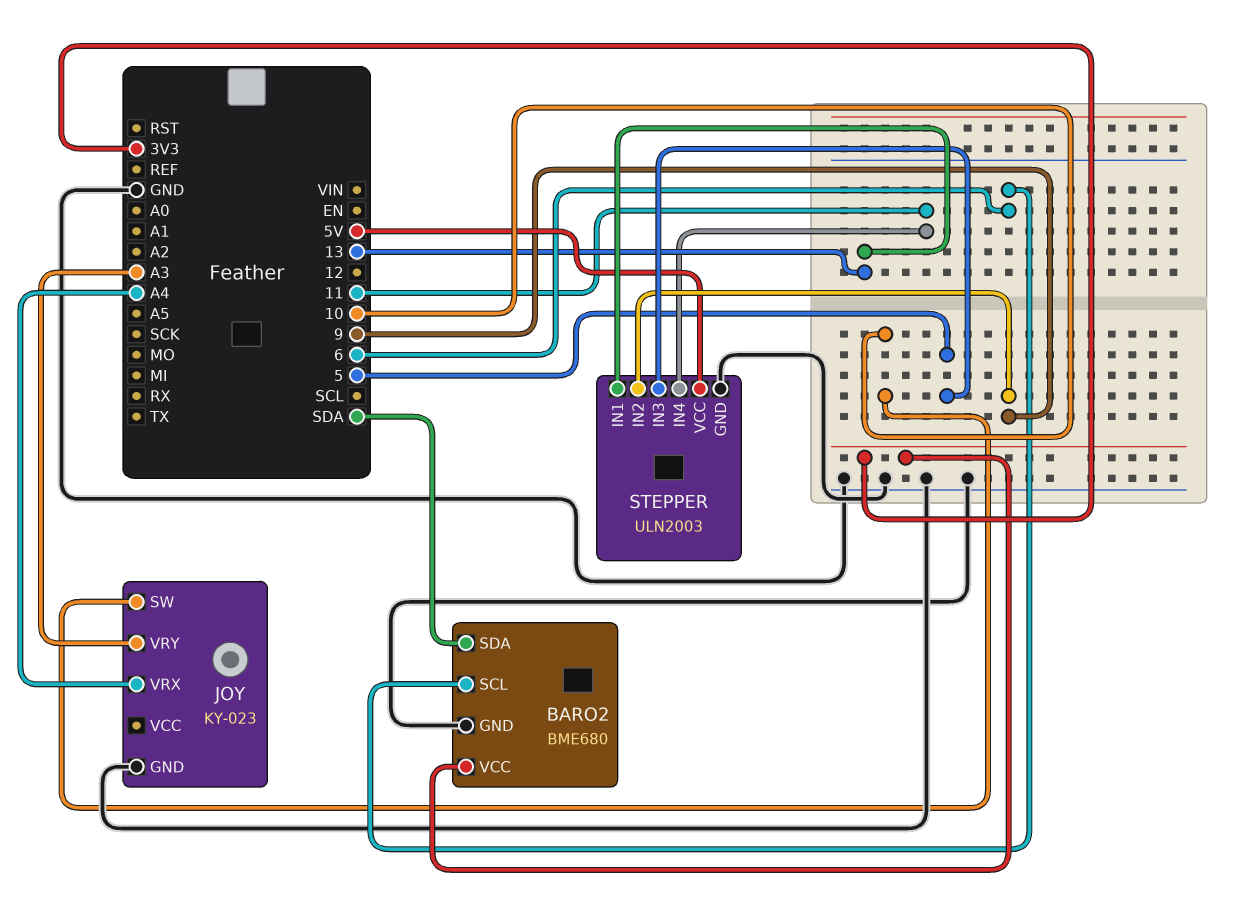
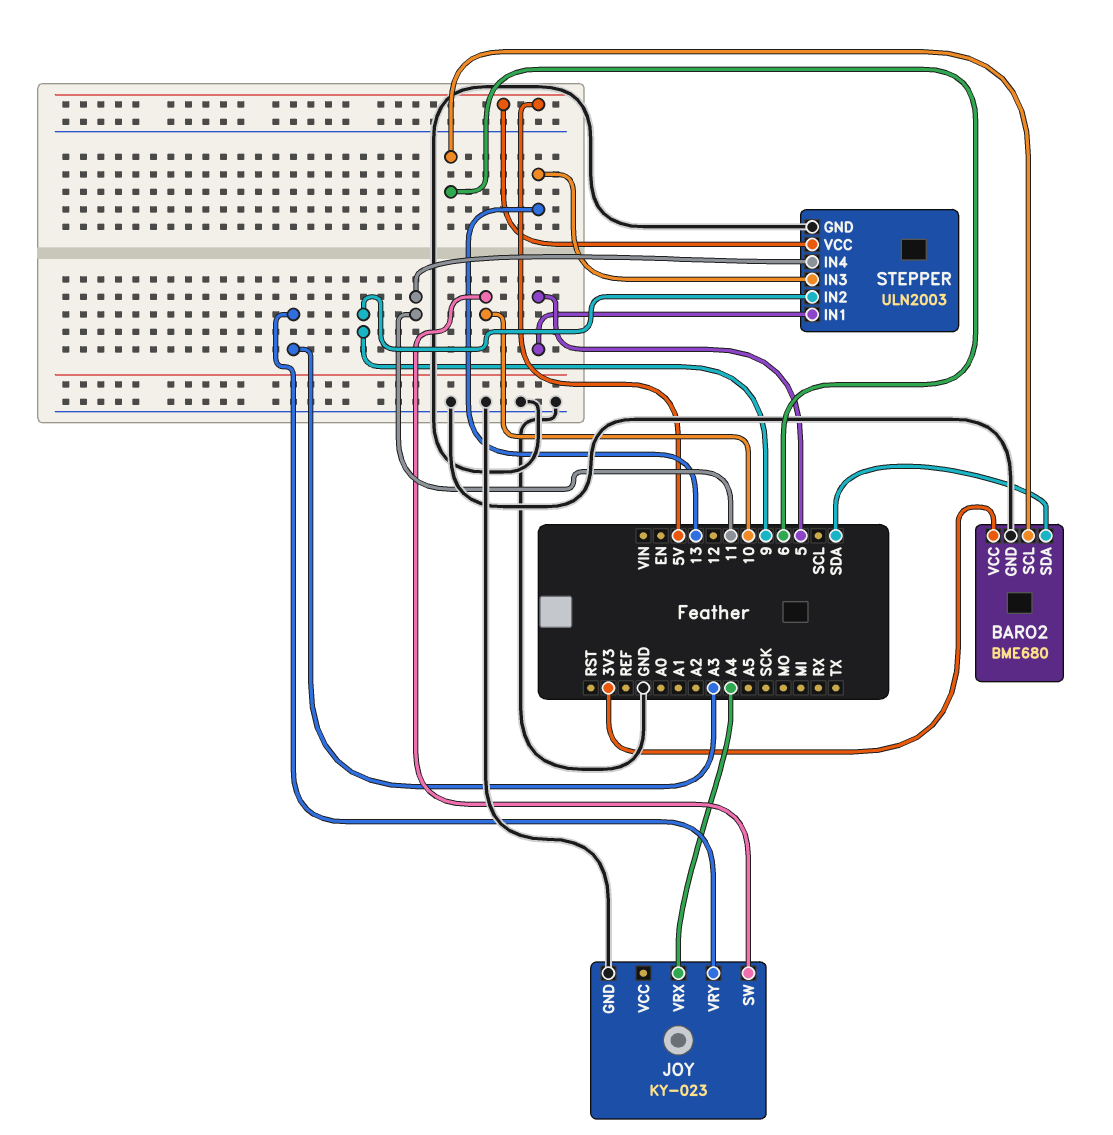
STEPPER pin IN1: 13 -> 5
STEPPER pin IN3: 5 -> 13

